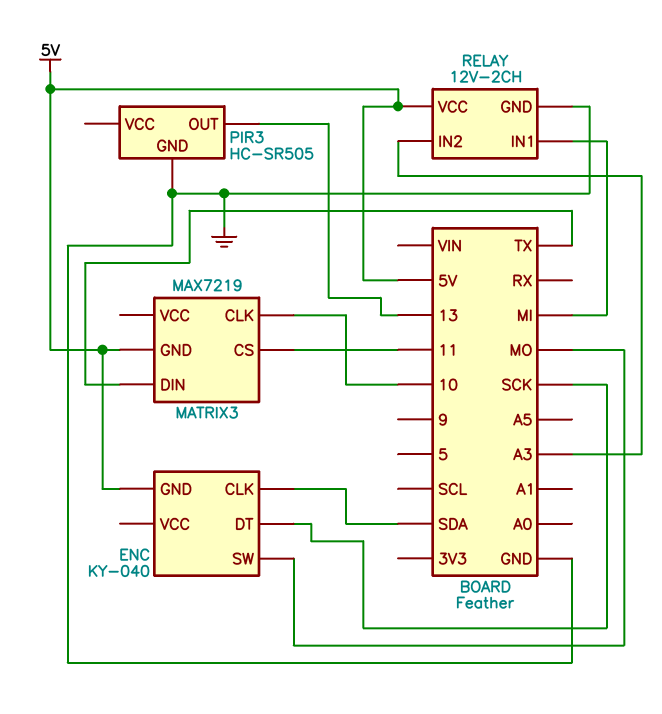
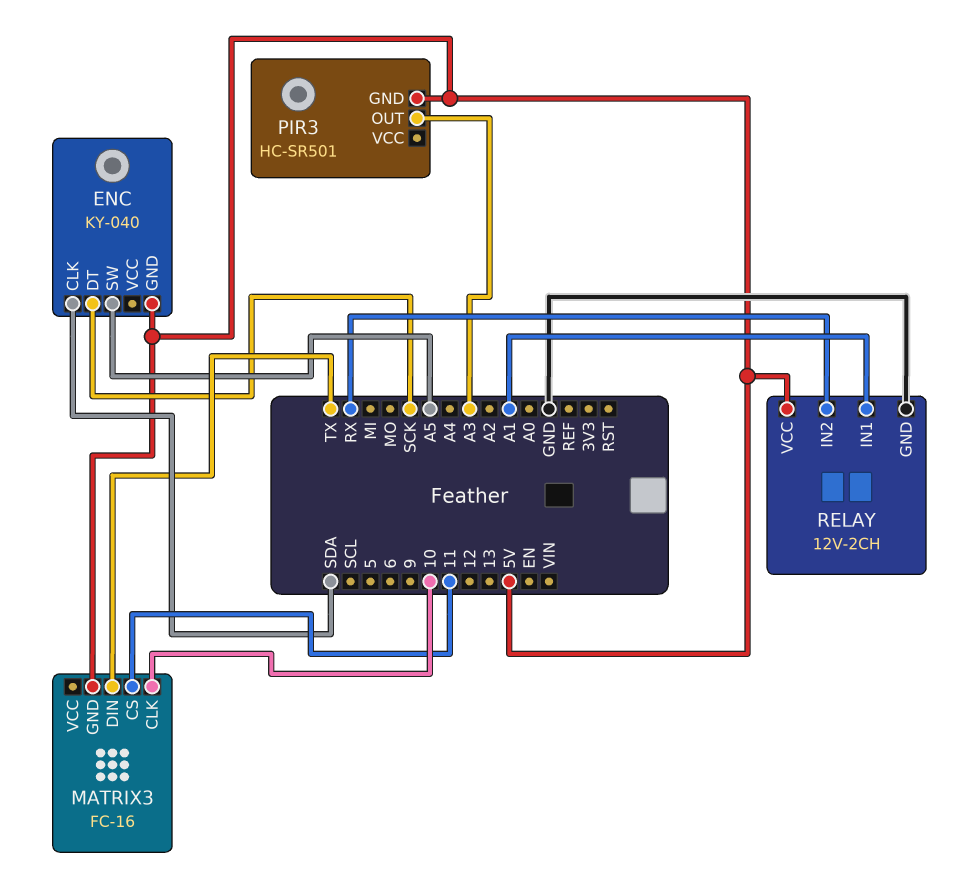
ENC pin SW: MO -> A5
MATRIX3: MAX7219 -> FC-16
PIR3: HC-SR505 -> HC-SR501
PIR3 pin GND: GND -> 5V
PIR3 pin OUT: 13 -> A3
RELAY pin IN1: MI -> A1
RELAY pin IN2: A3 -> RX

